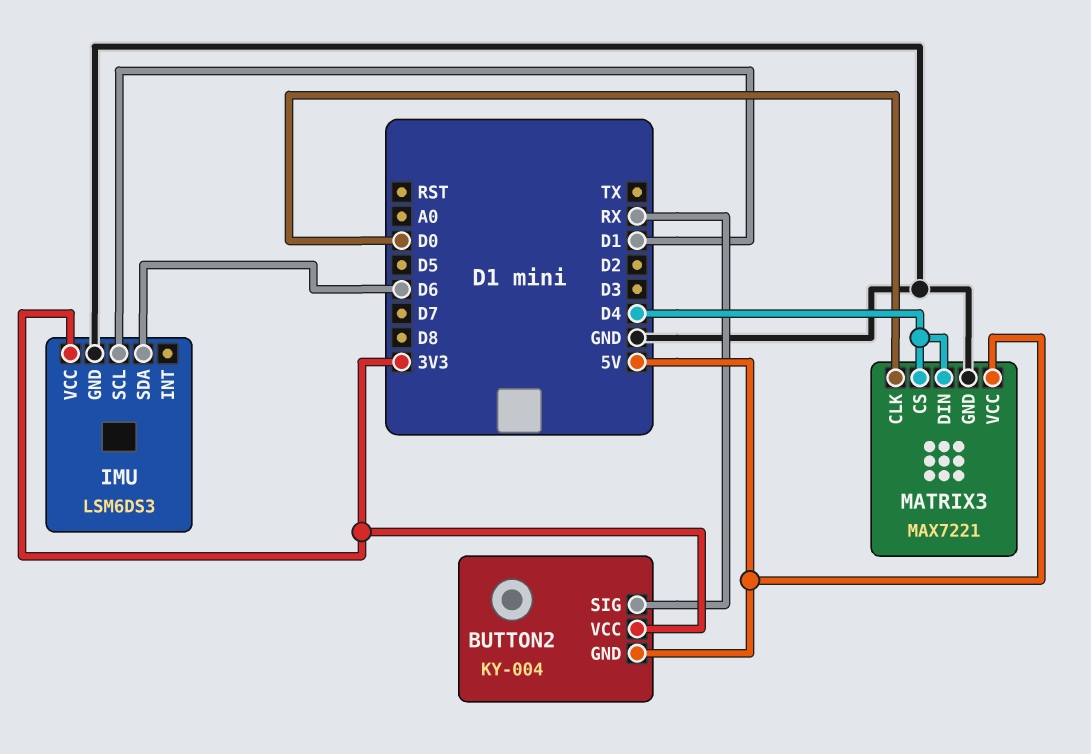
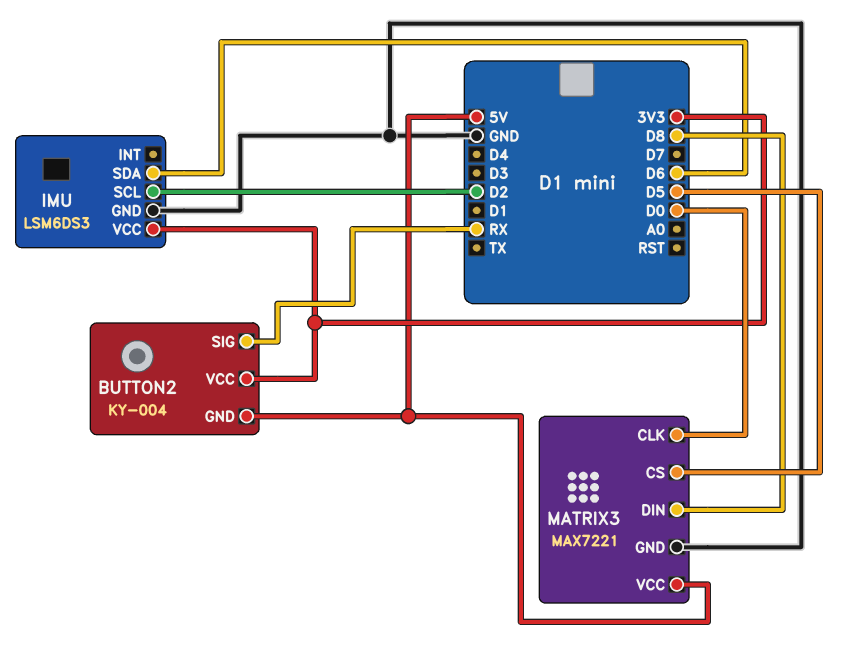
IMU pin SCL: D1 -> D2
MATRIX3 pin CS: D4 -> D5
MATRIX3 pin DIN: D4 -> D8

